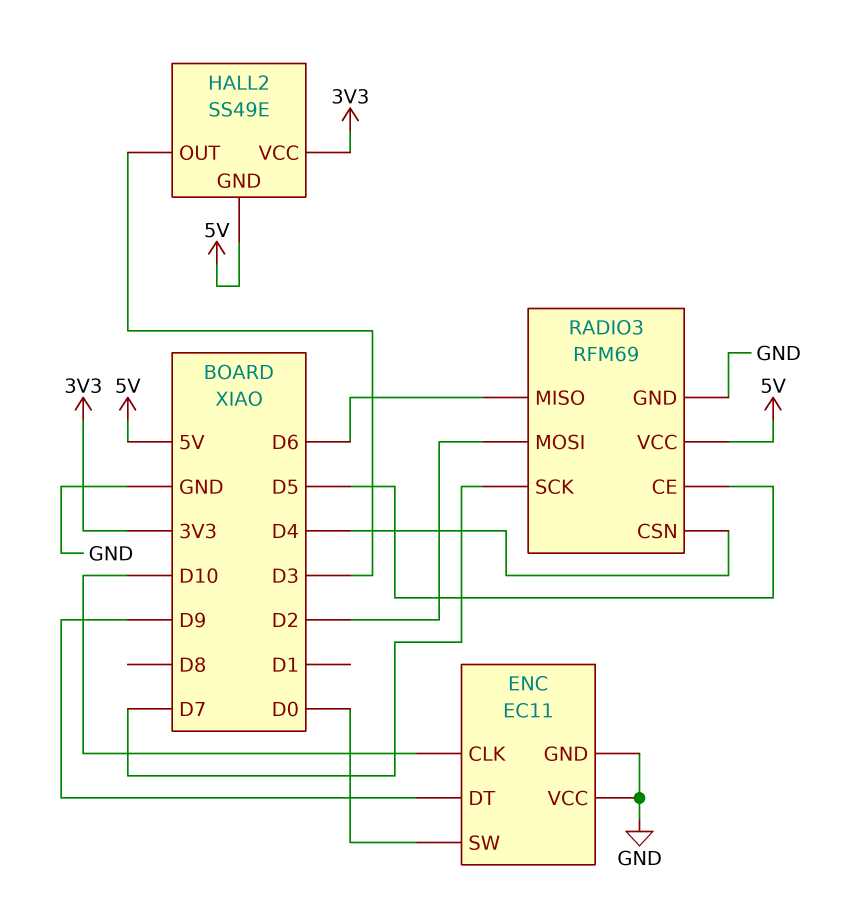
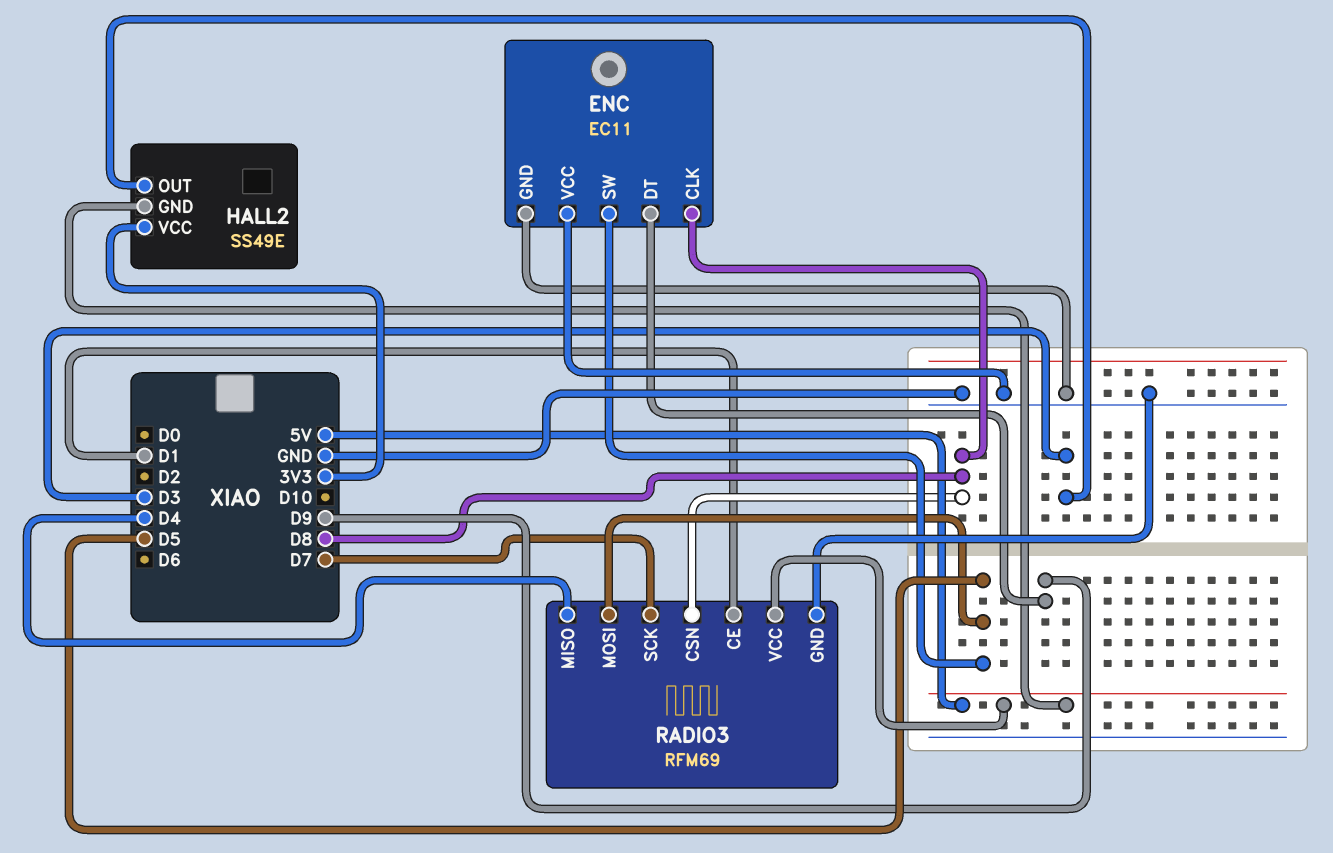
ENC pin CLK: D10 -> D8
ENC pin SW: D0 -> D5
RADIO3 pin CE: D5 -> D1
RADIO3 pin CSN: D4 -> D8
RADIO3 pin MISO: D6 -> D4
RADIO3 pin MOSI: D2 -> D5

